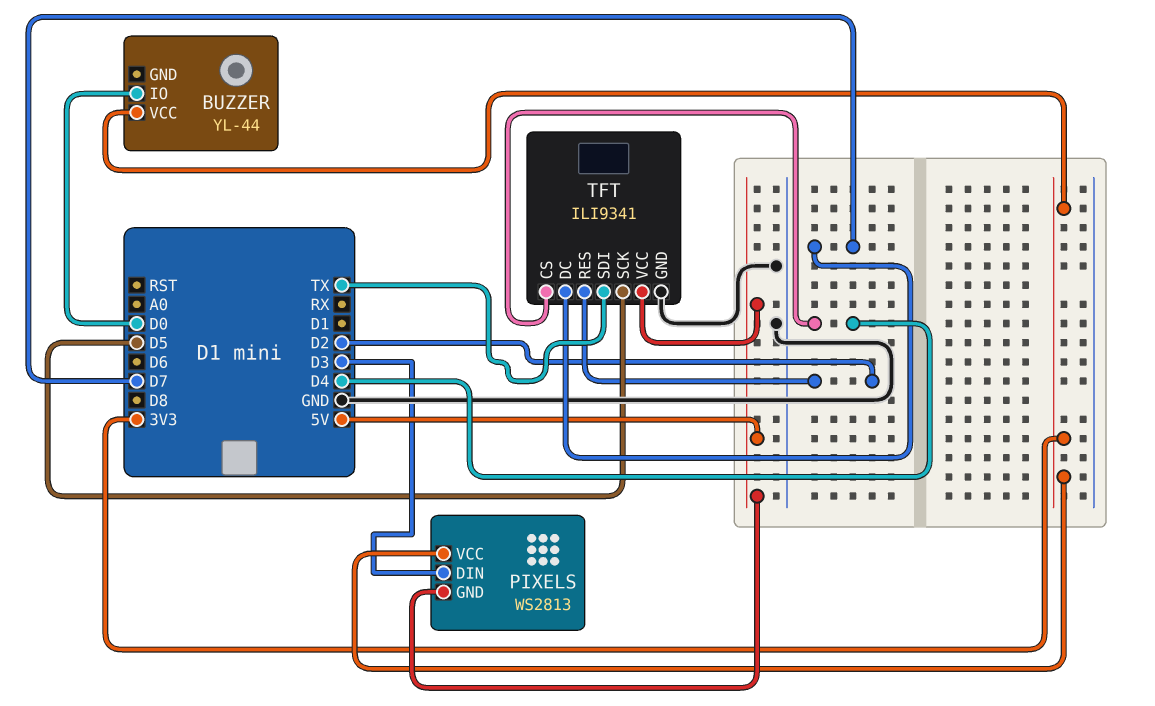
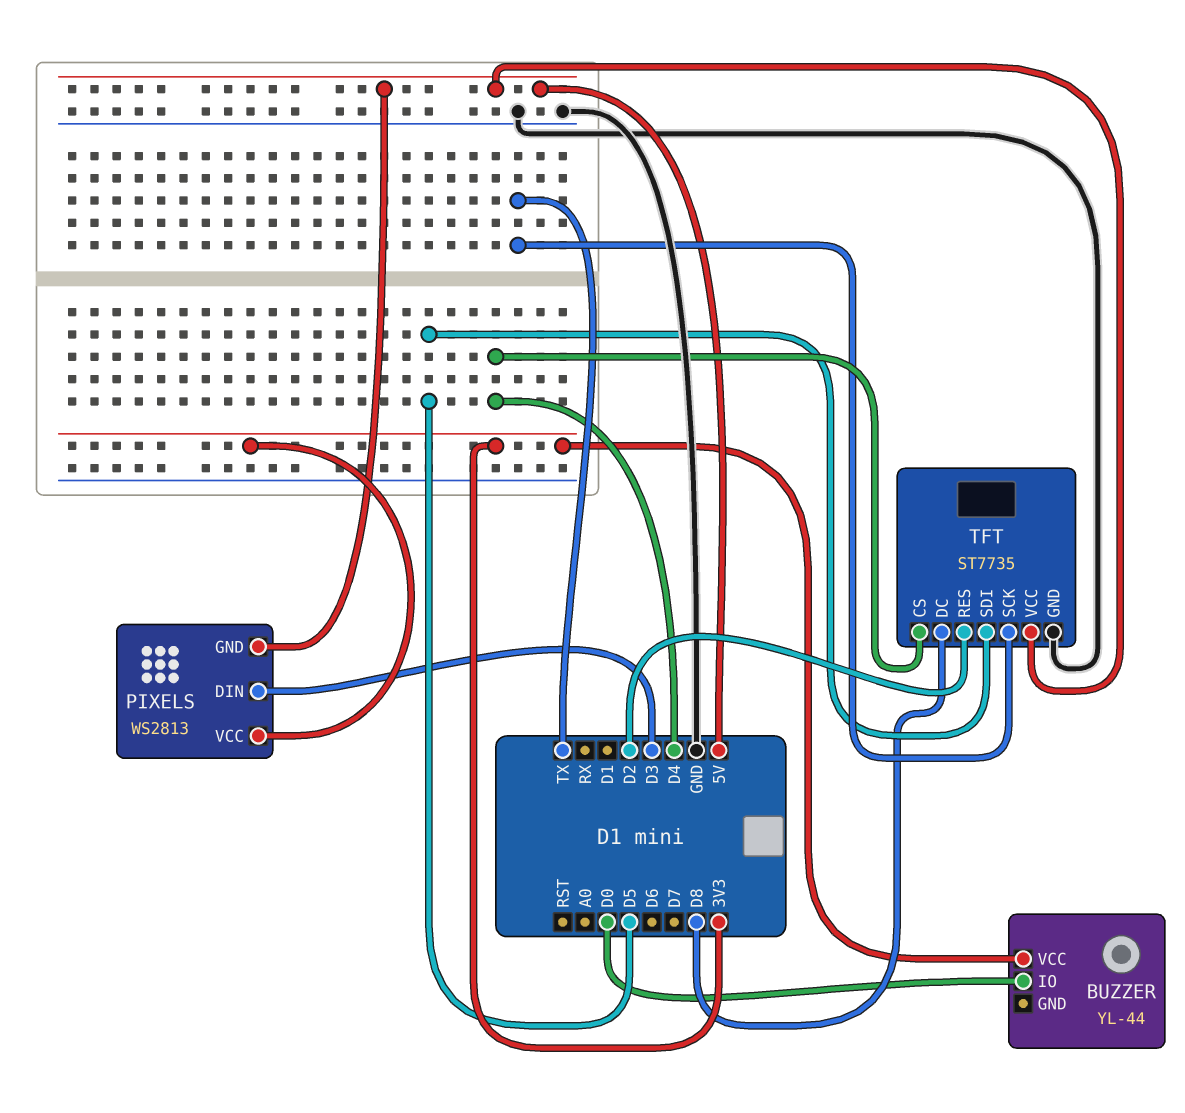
TFT: ILI9341 -> ST7735
TFT pin DC: D7 -> D8
TFT pin SCK: D5 -> TX
TFT pin SDI: TX -> D5

